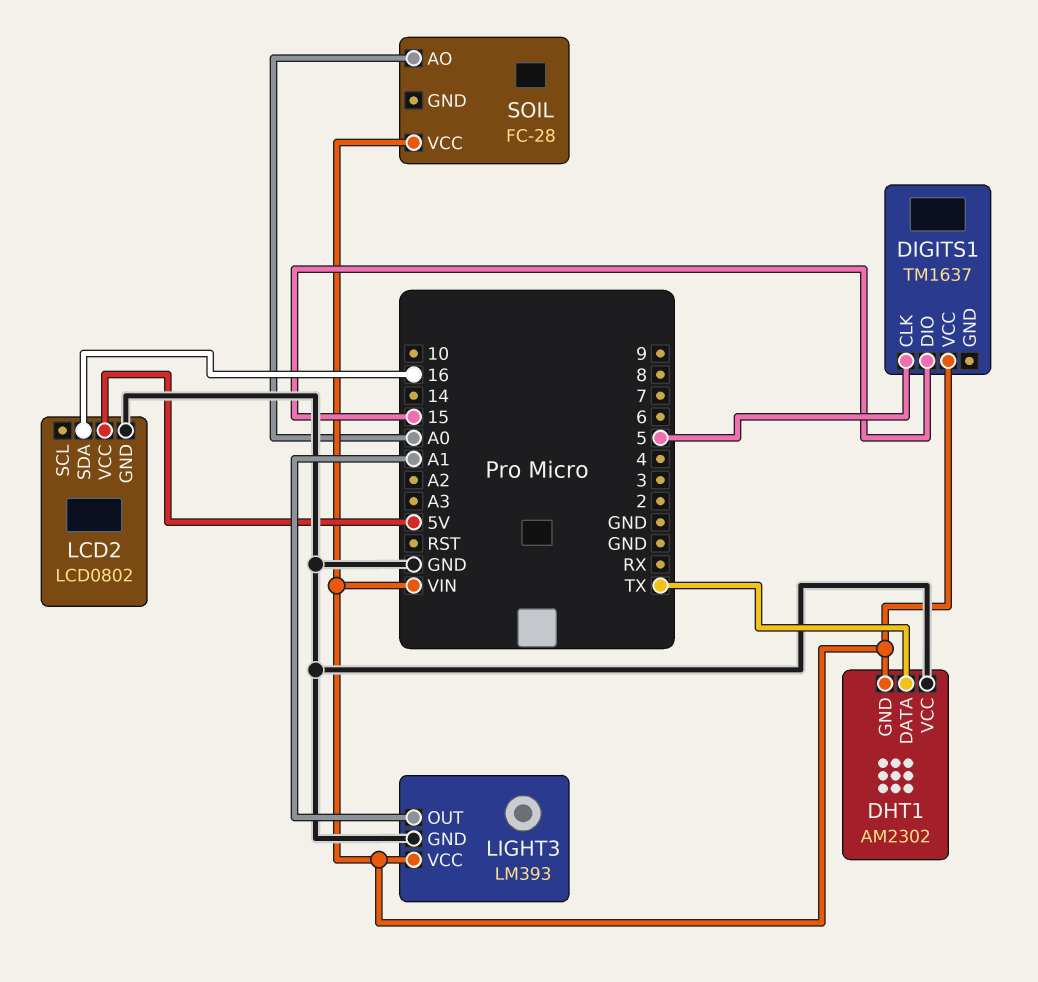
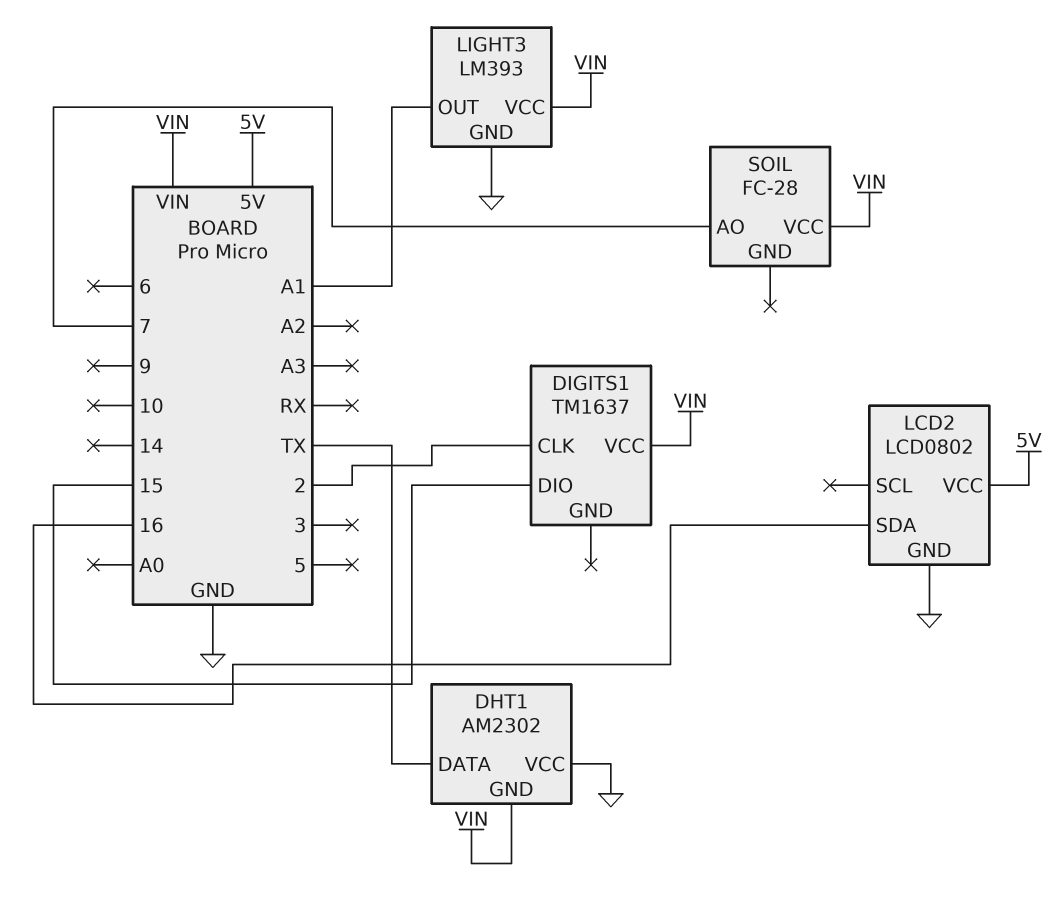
DIGITS1 pin CLK: 5 -> 2
SOIL pin AO: A0 -> 7

